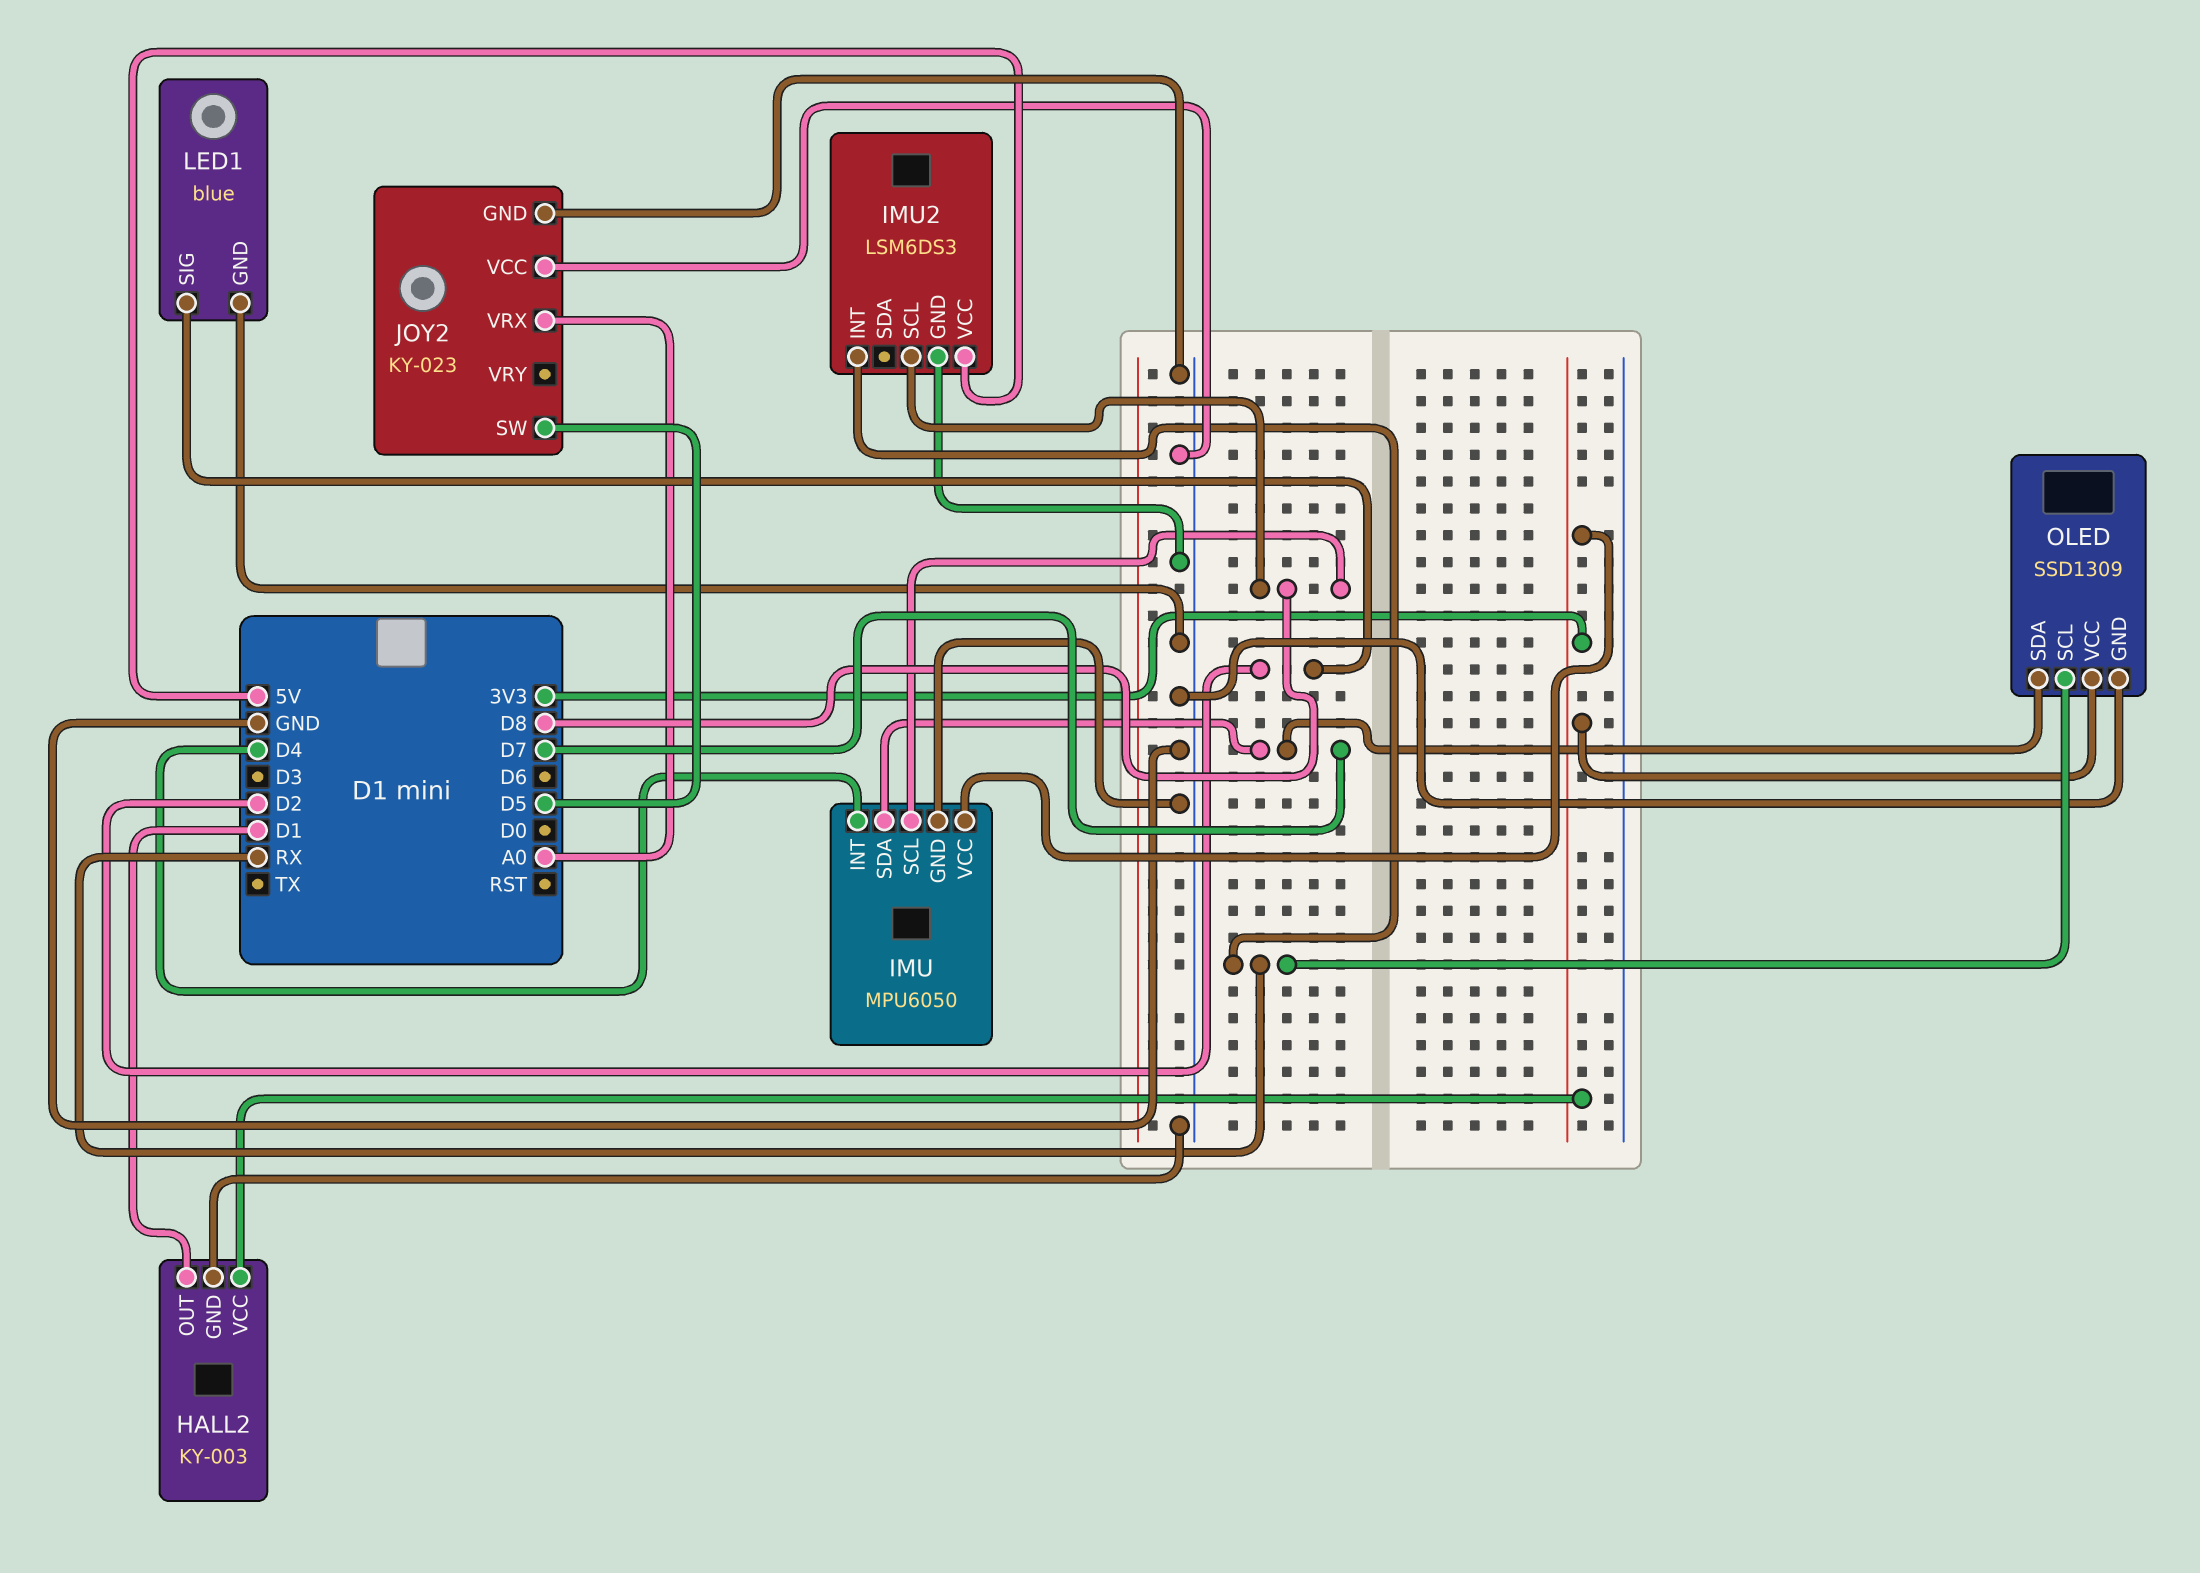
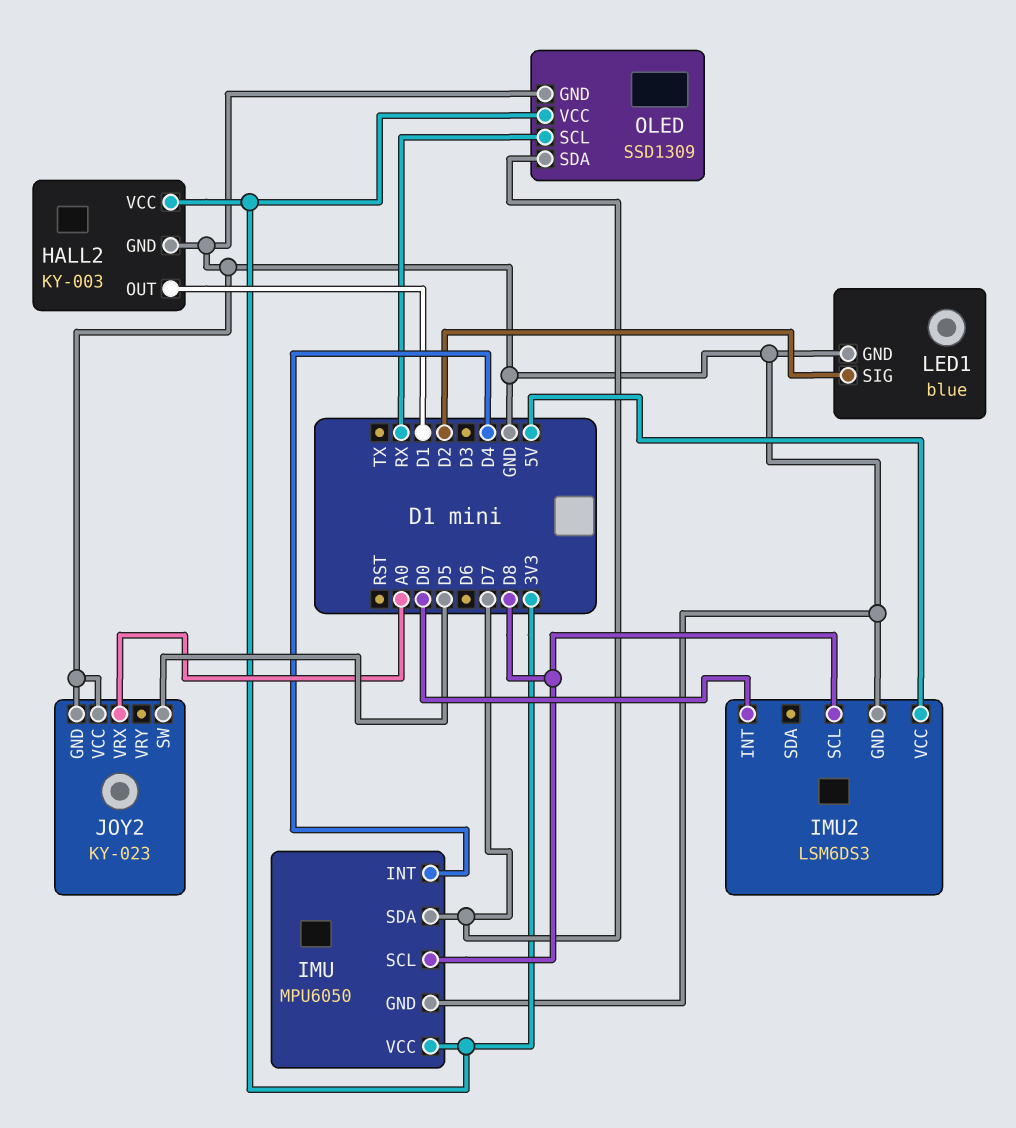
IMU2 pin INT: RX -> D0

